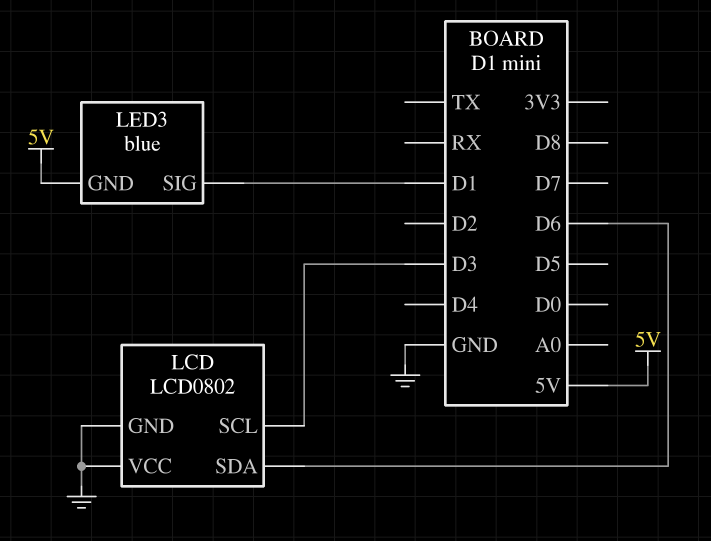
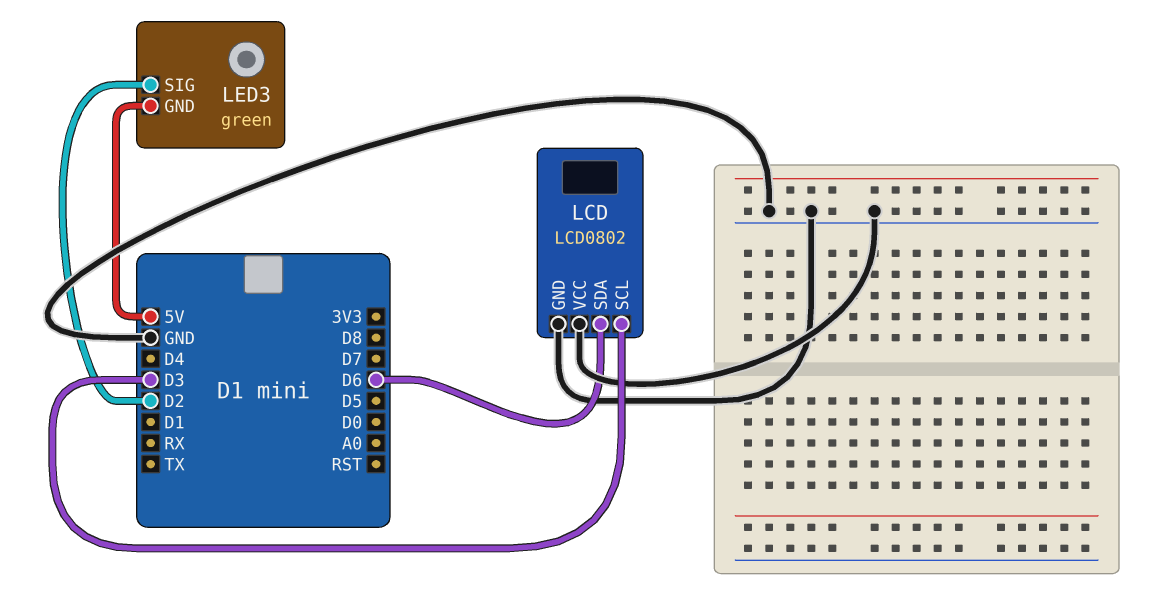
LED3: blue -> green
LED3 pin SIG: D1 -> D2

